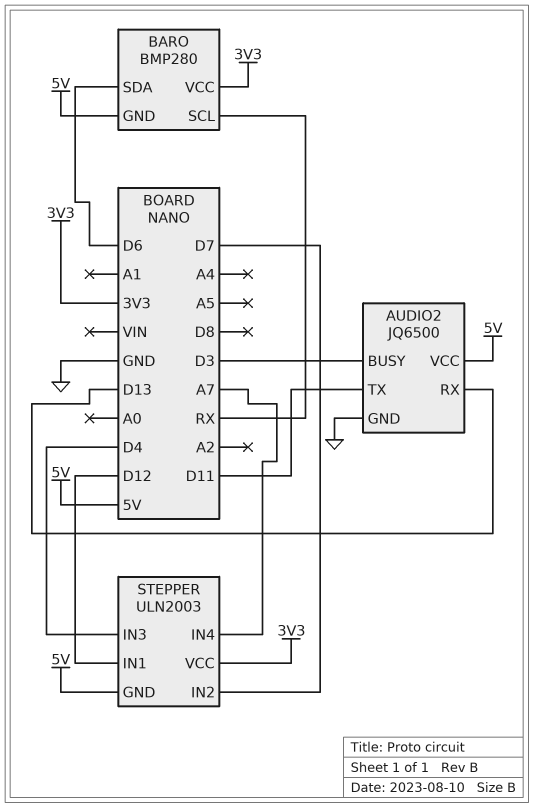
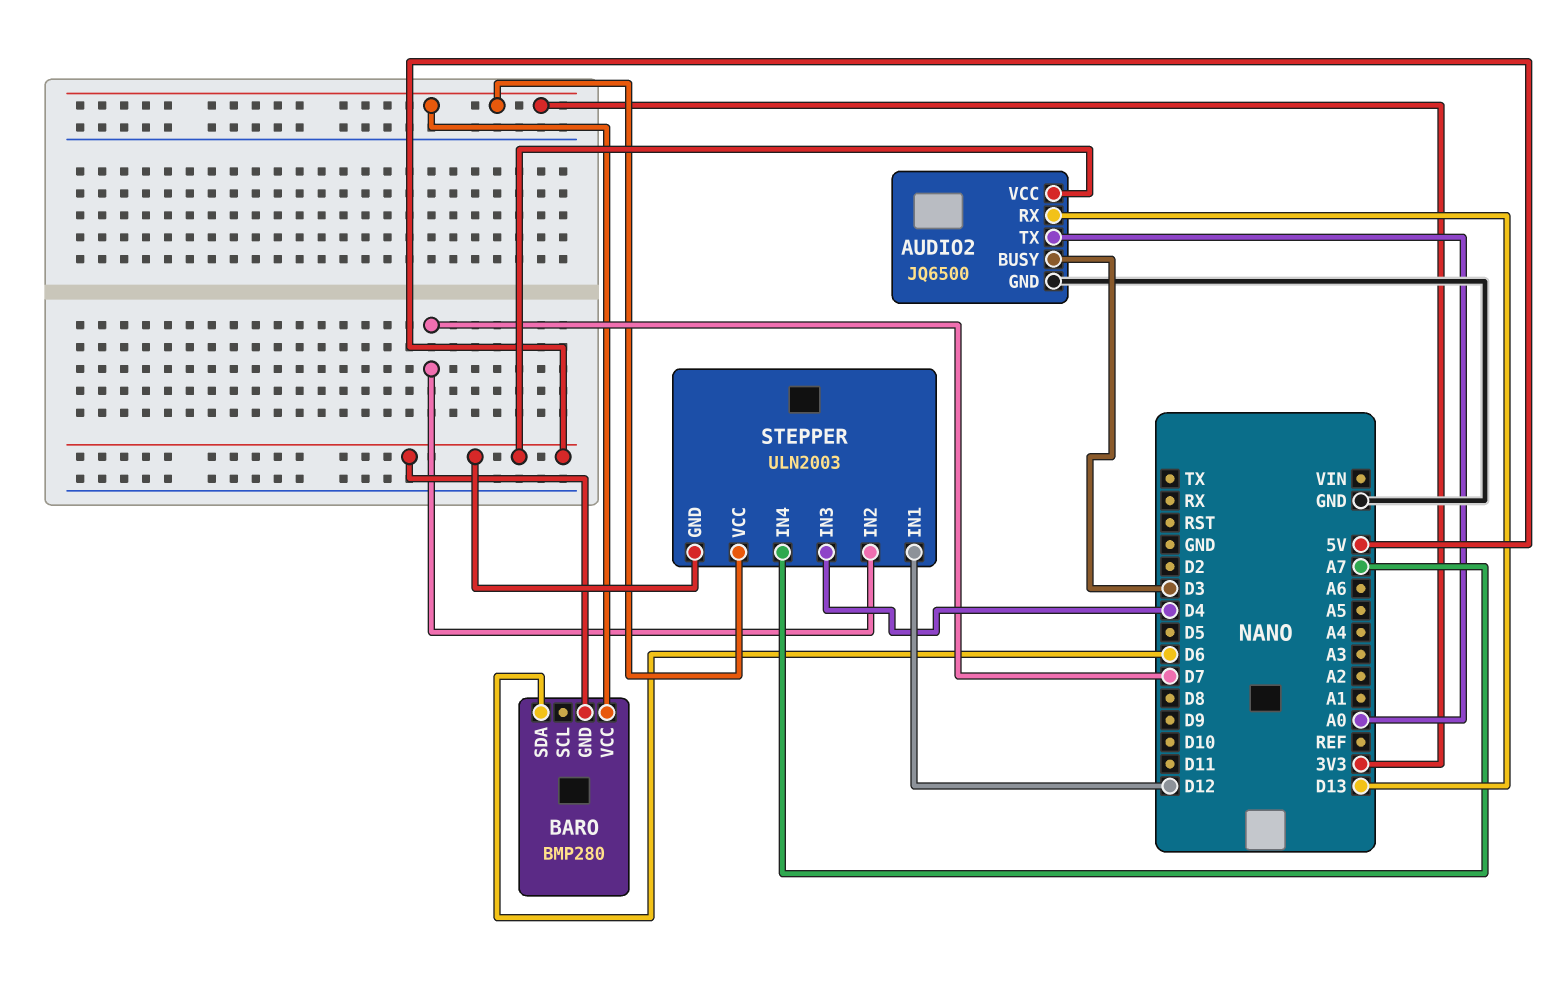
AUDIO2 pin TX: D11 -> A0
BARO pin SCL: RX -> none

